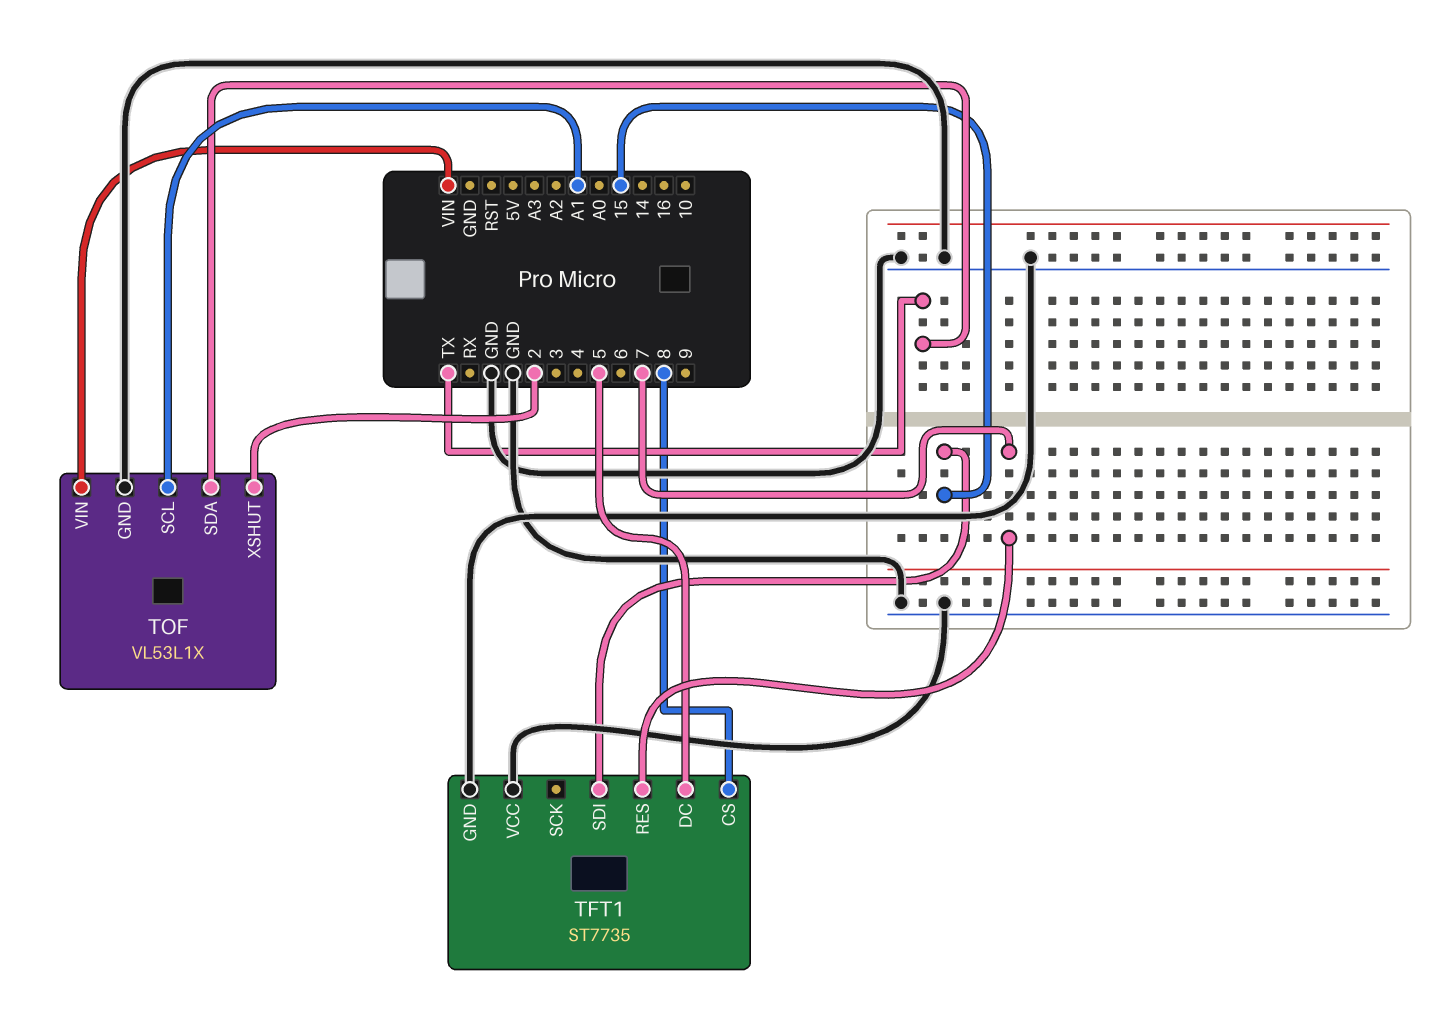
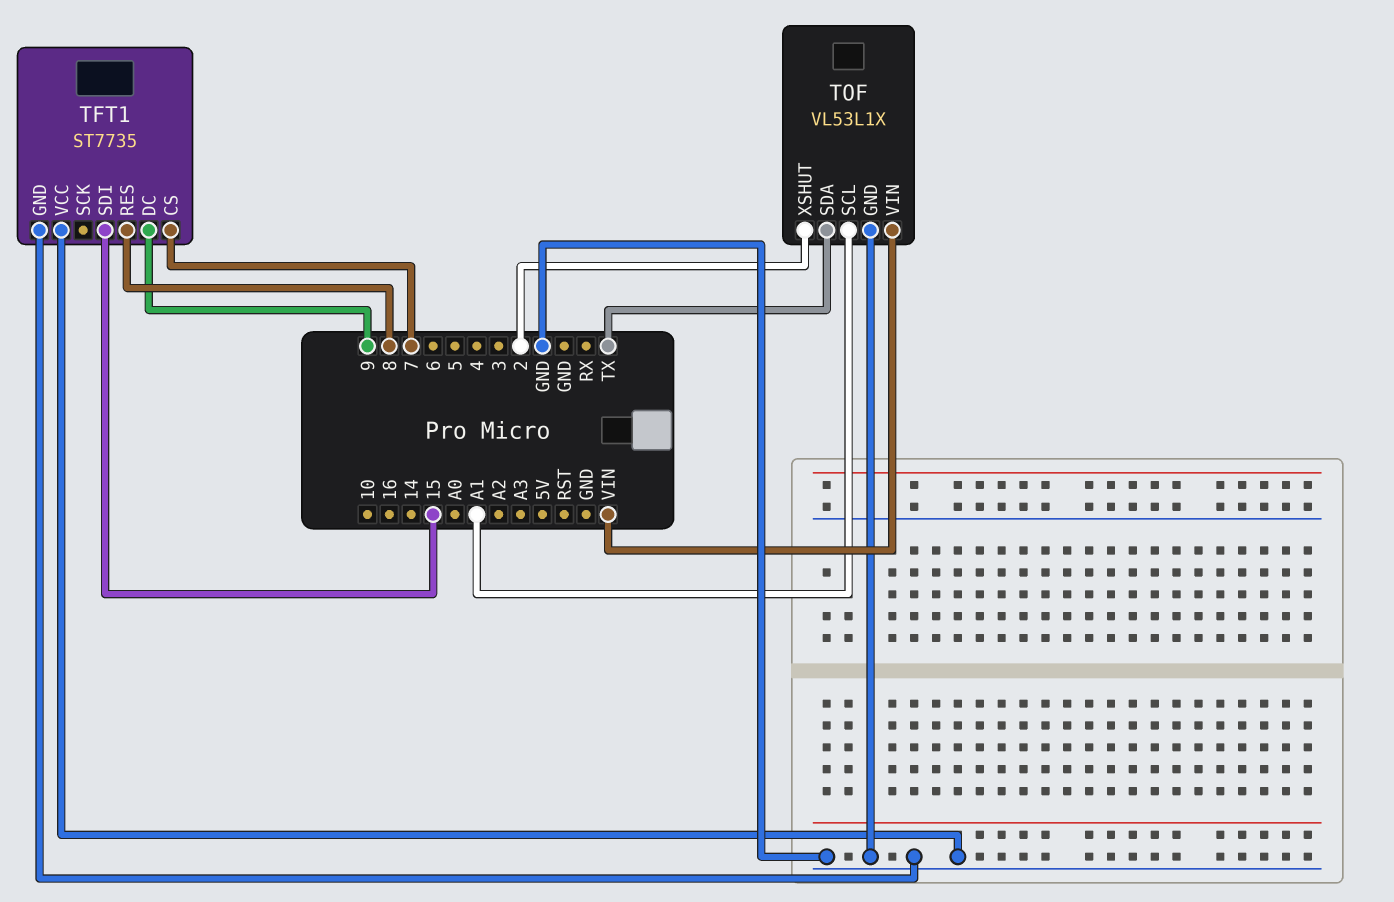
TFT1 pin CS: 8 -> 7
TFT1 pin DC: 5 -> 9
TFT1 pin RES: 7 -> 8

